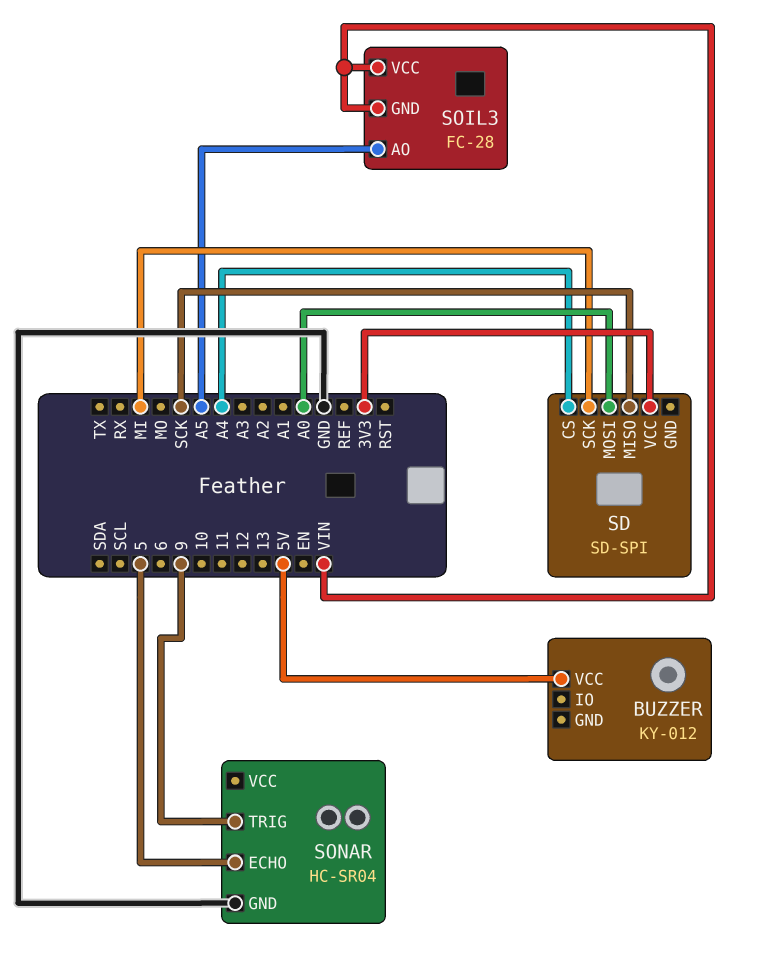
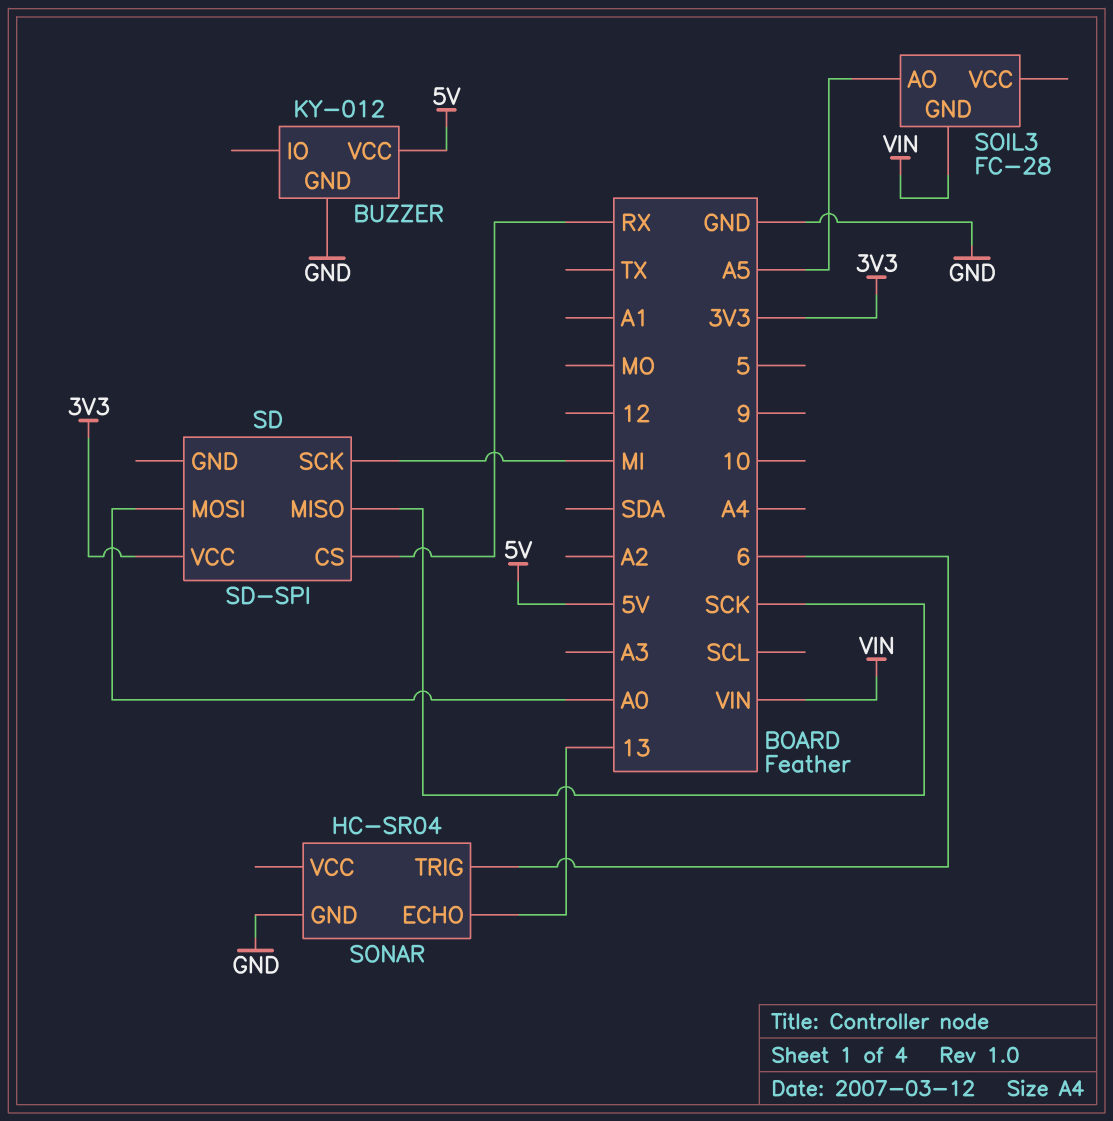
BUZZER pin GND: none -> GND
SD pin CS: A4 -> RX
SOIL3 pin VCC: VIN -> none
SONAR pin ECHO: 5 -> 13
SONAR pin TRIG: 9 -> 6

